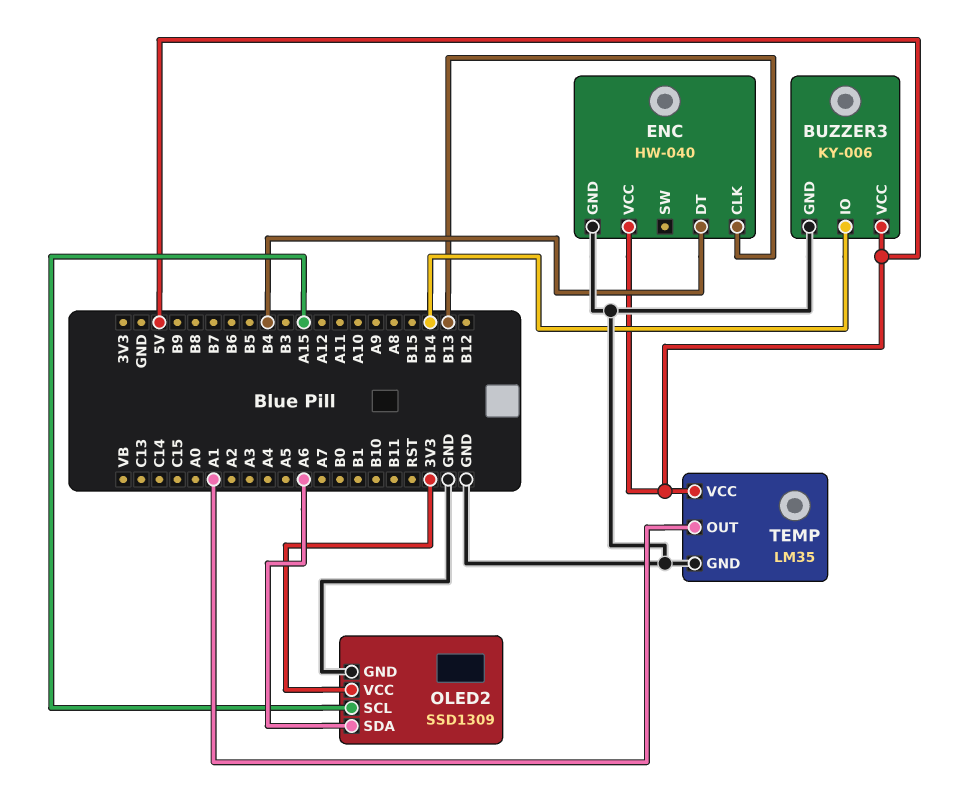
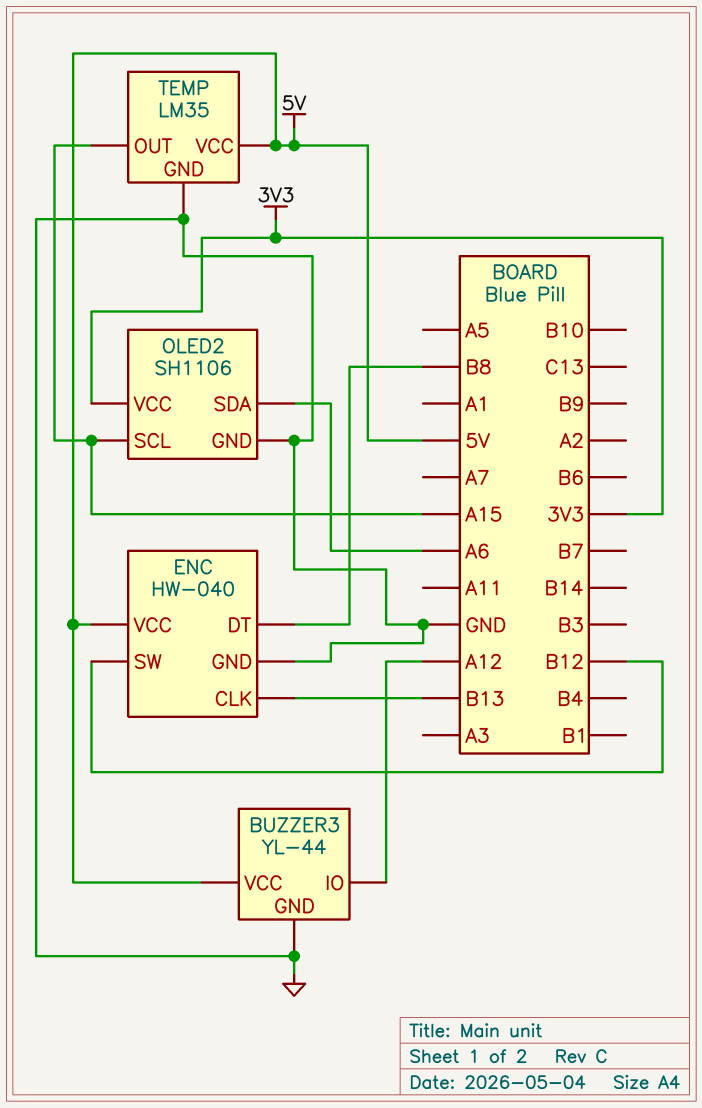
BUZZER3: KY-006 -> YL-44
BUZZER3 pin IO: B14 -> A12
ENC pin DT: B4 -> B8
ENC pin SW: none -> B12
OLED2: SSD1309 -> SH1106
TEMP pin OUT: A1 -> A15

